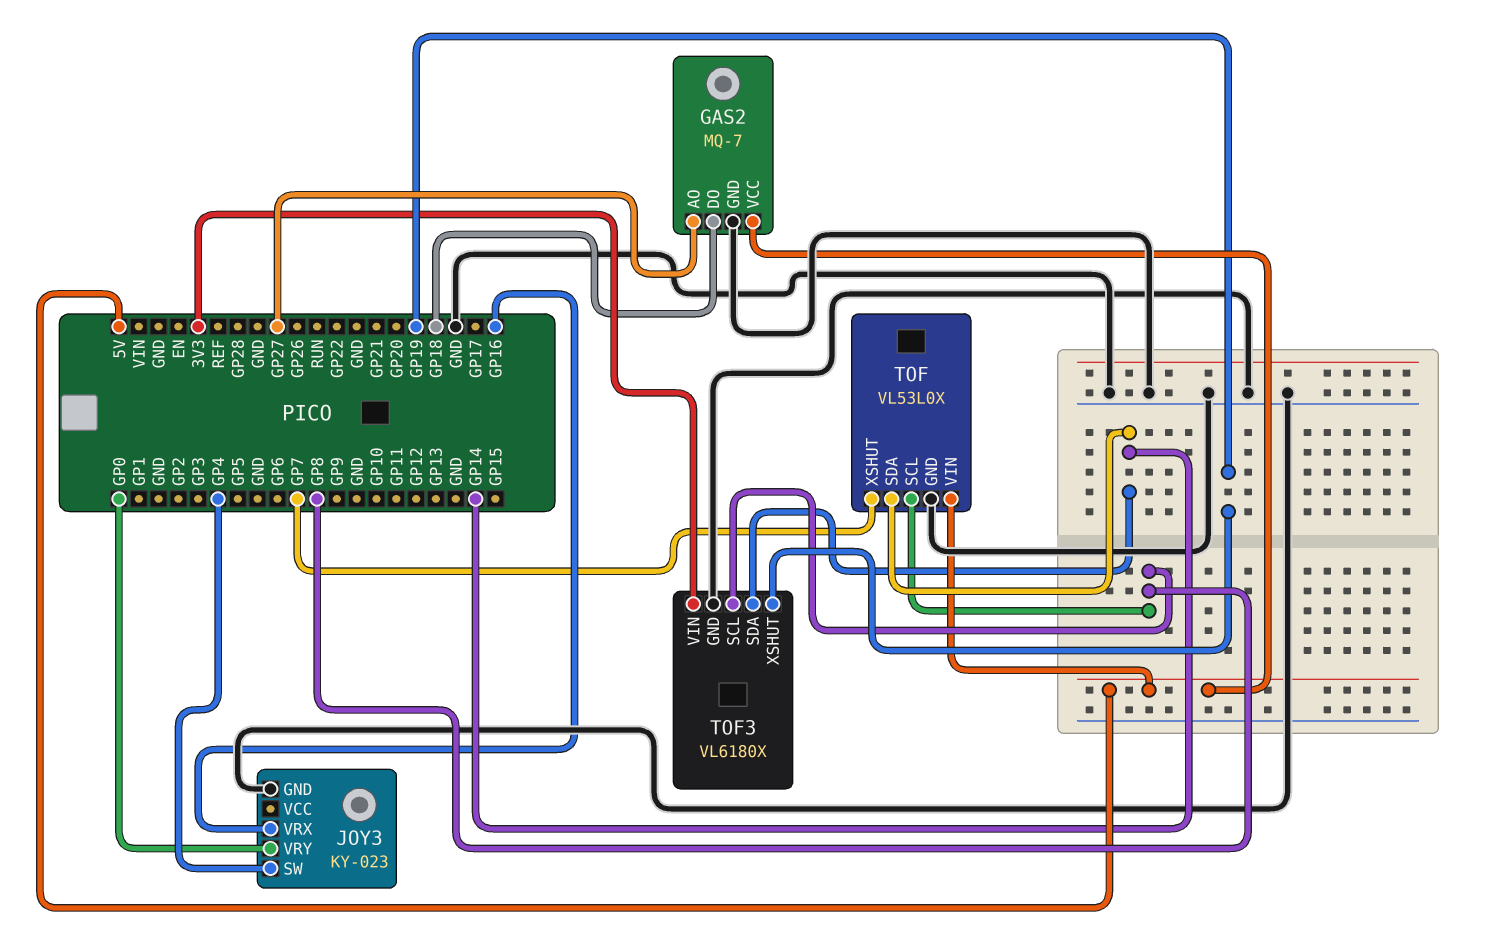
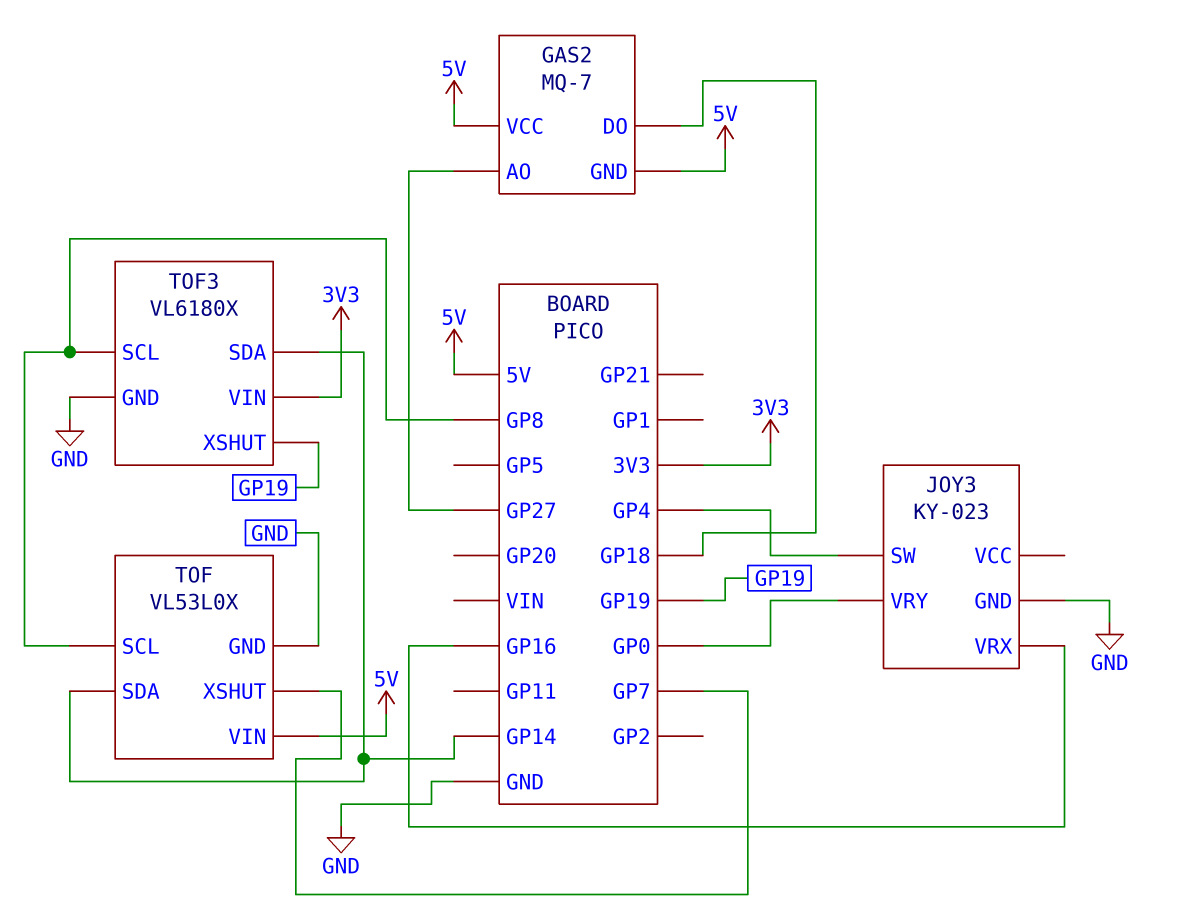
GAS2 pin GND: GND -> 5V

